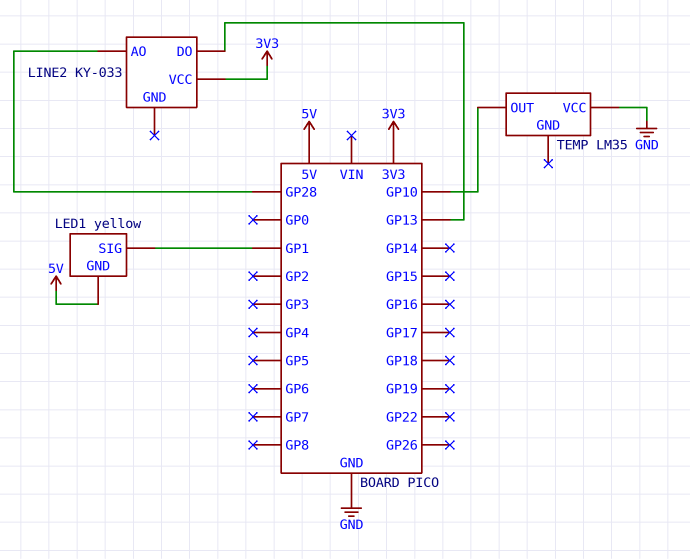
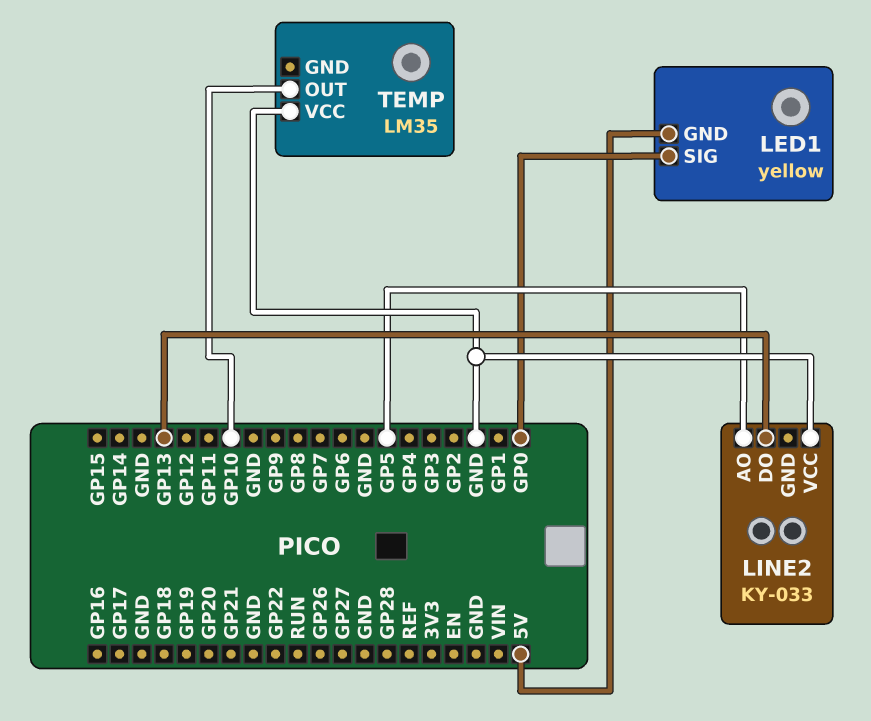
LED1 pin SIG: GP1 -> GP0
LINE2 pin AO: GP28 -> GP5
LINE2 pin VCC: 3V3 -> GND

